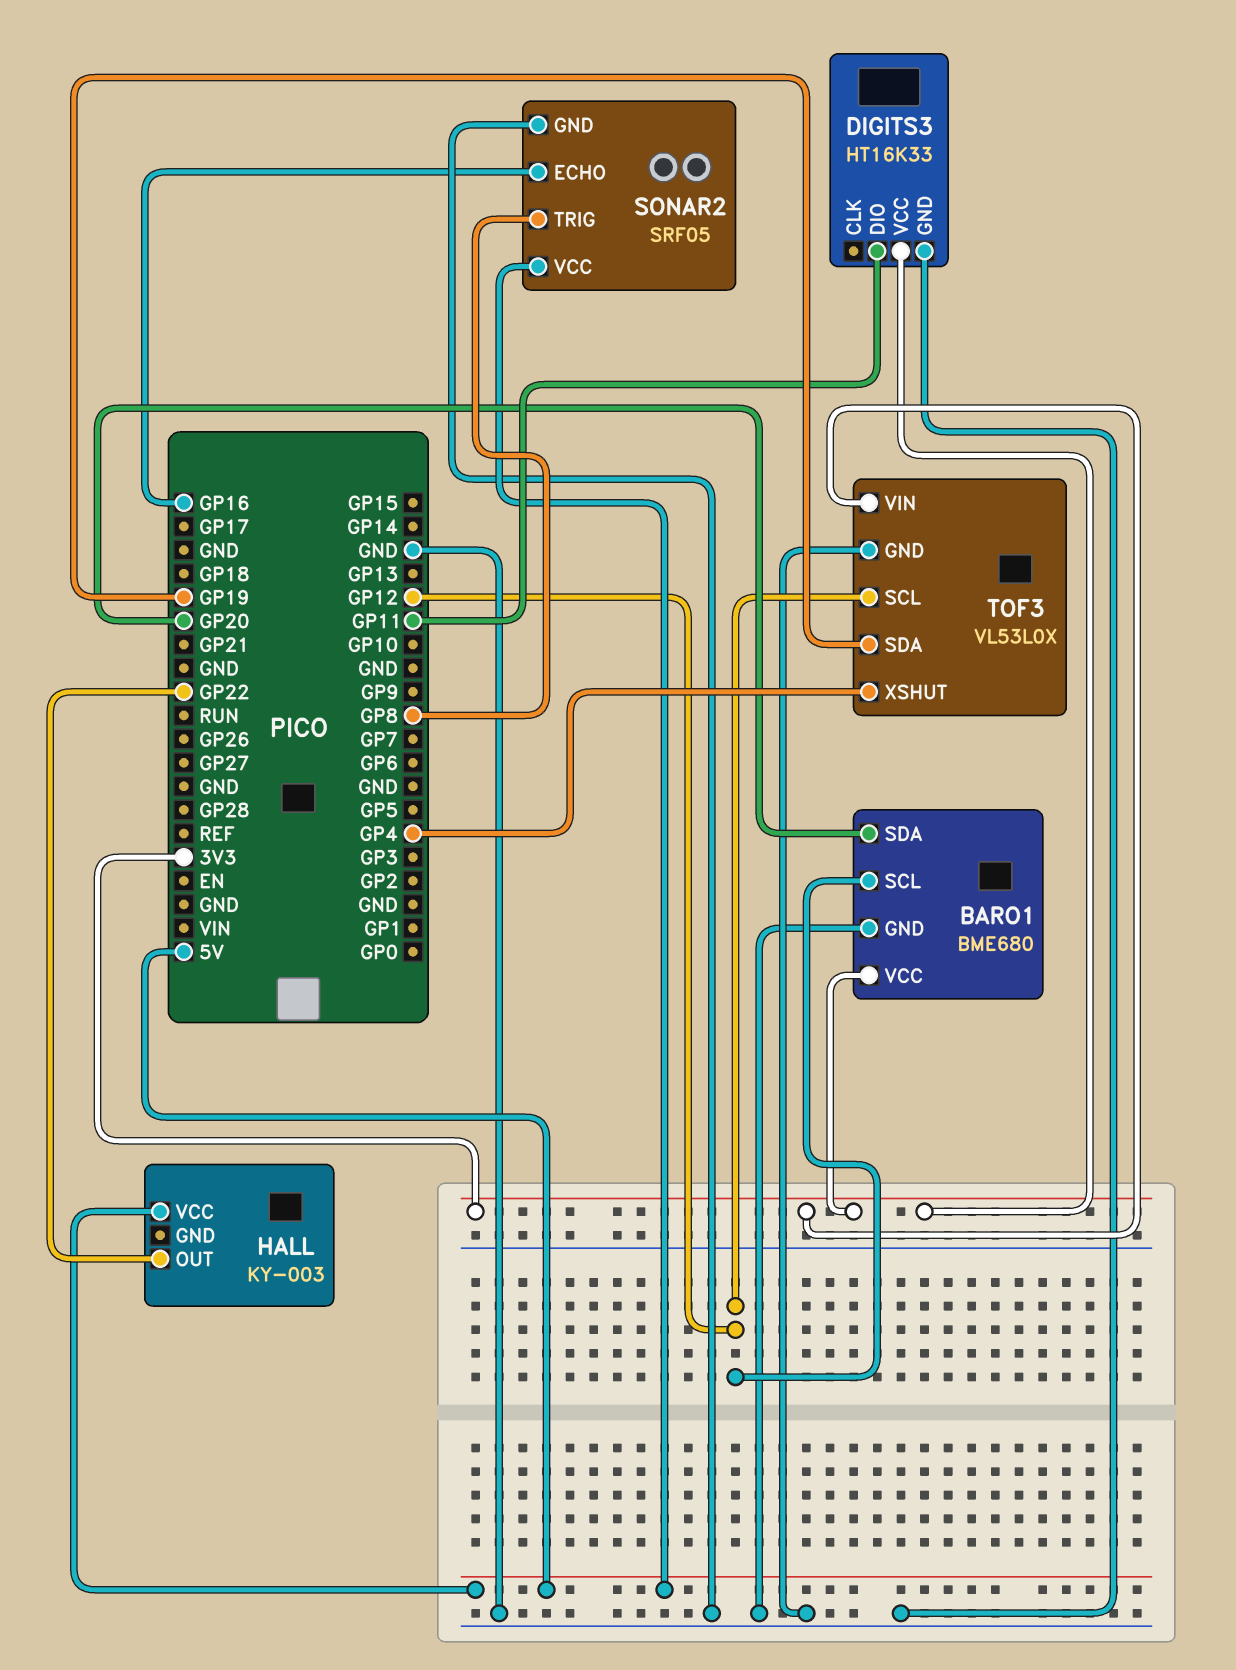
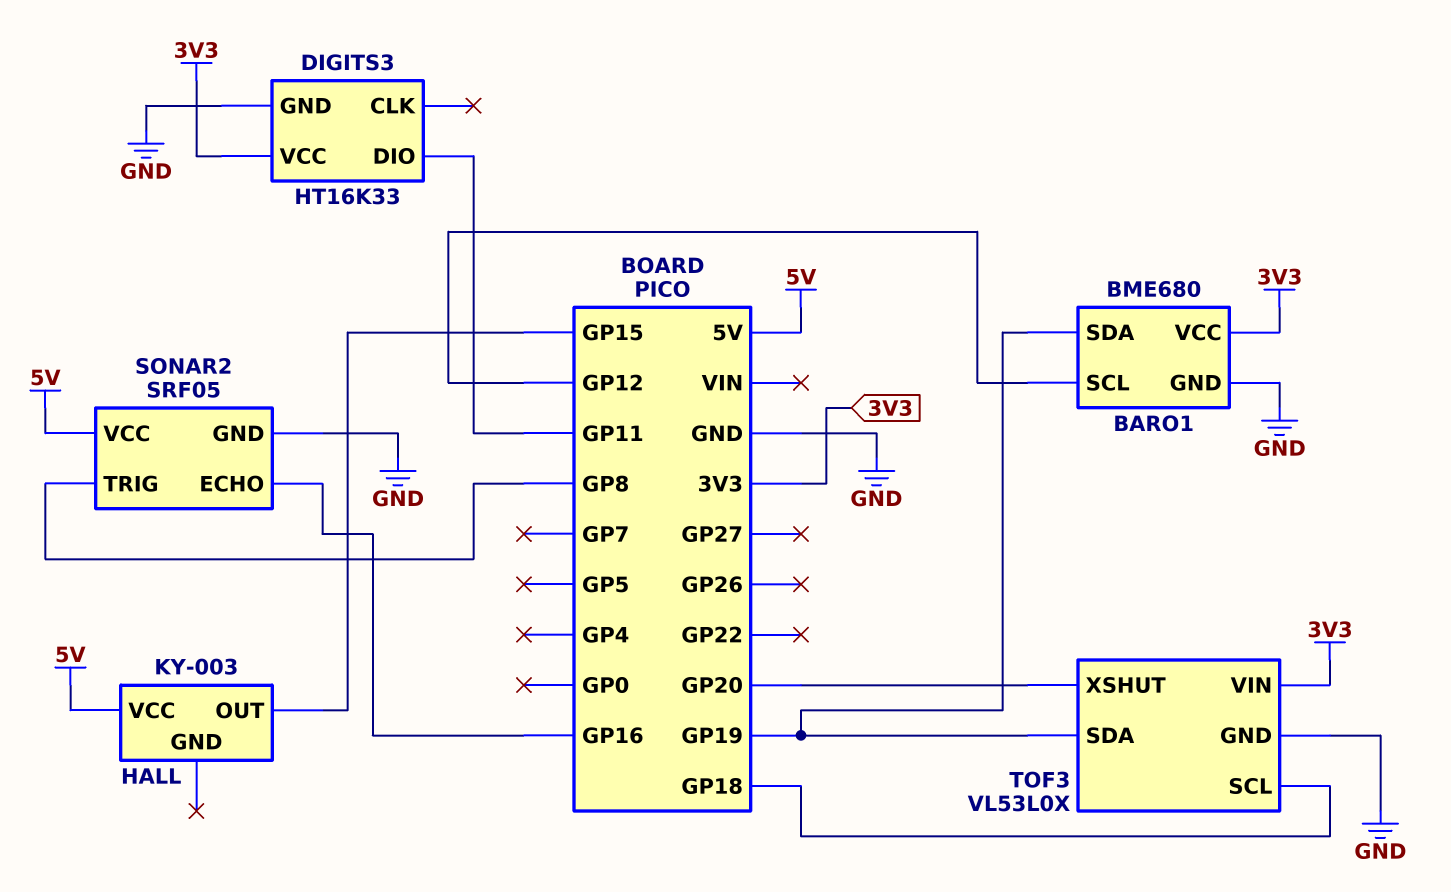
BARO1 pin SDA: GP20 -> GP19
HALL pin OUT: GP22 -> GP15
TOF3 pin SCL: GP12 -> GP18
TOF3 pin XSHUT: GP4 -> GP20

